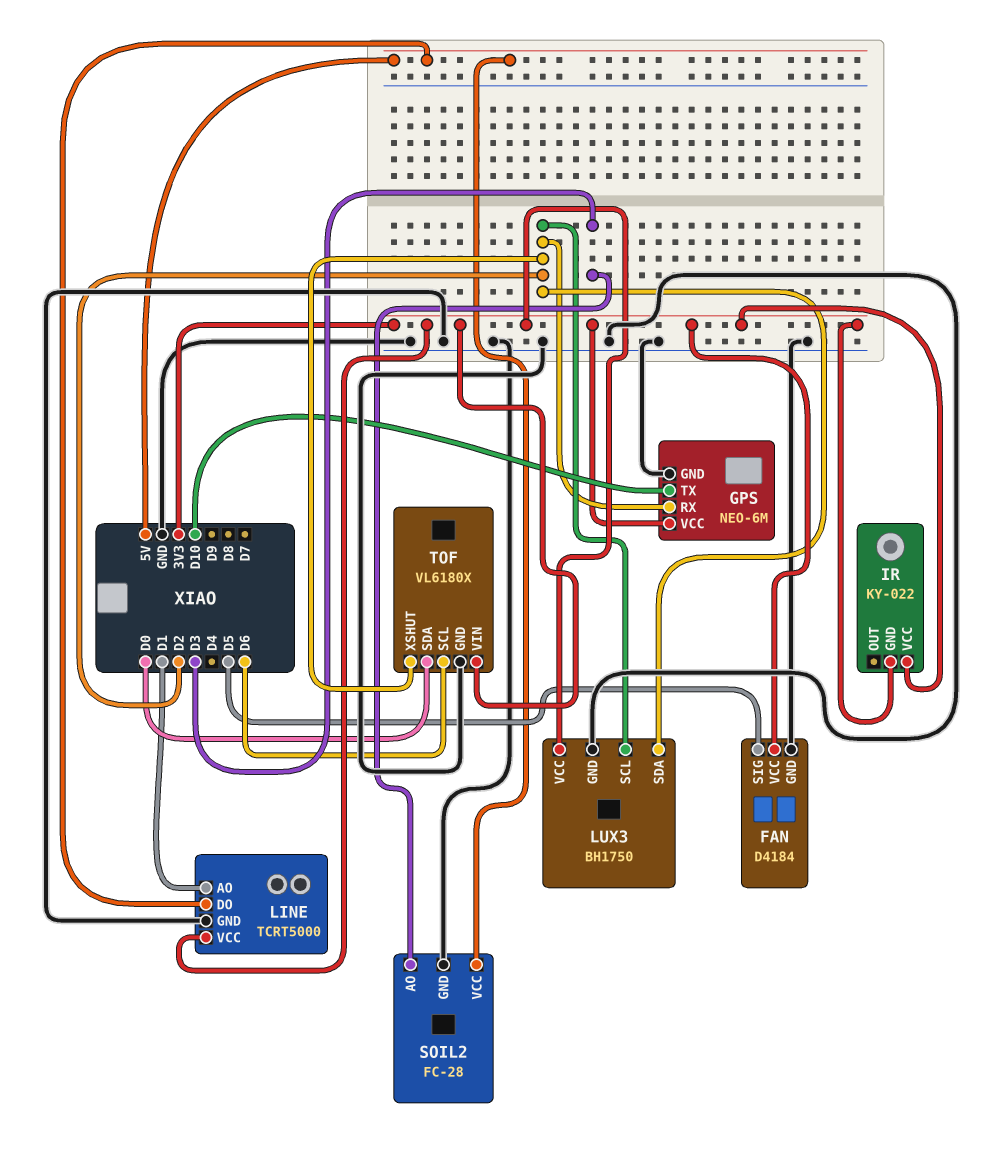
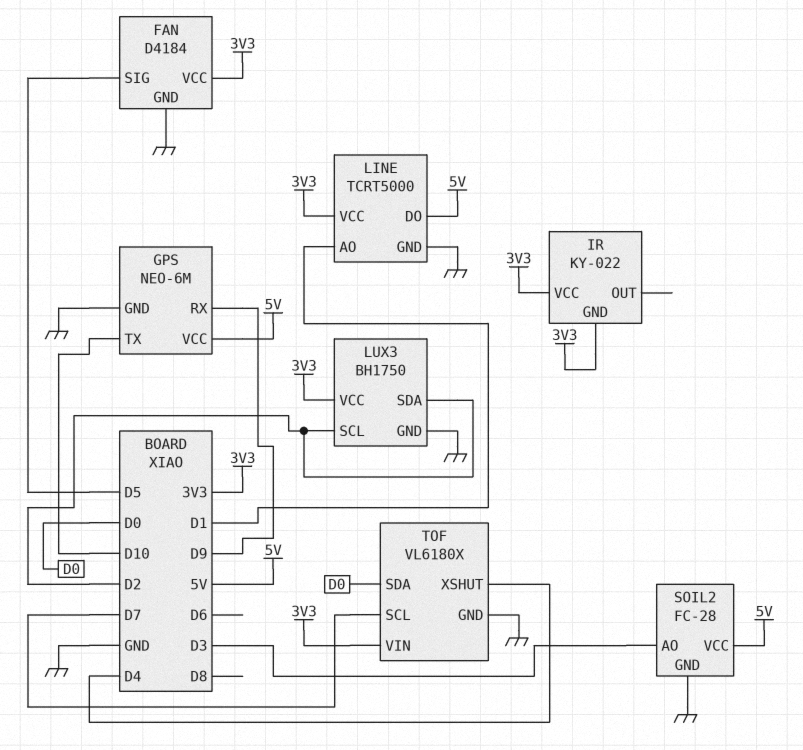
GPS pin RX: D2 -> D9
GPS pin VCC: 3V3 -> 5V
TOF pin SCL: D6 -> D7
TOF pin XSHUT: D2 -> D4

